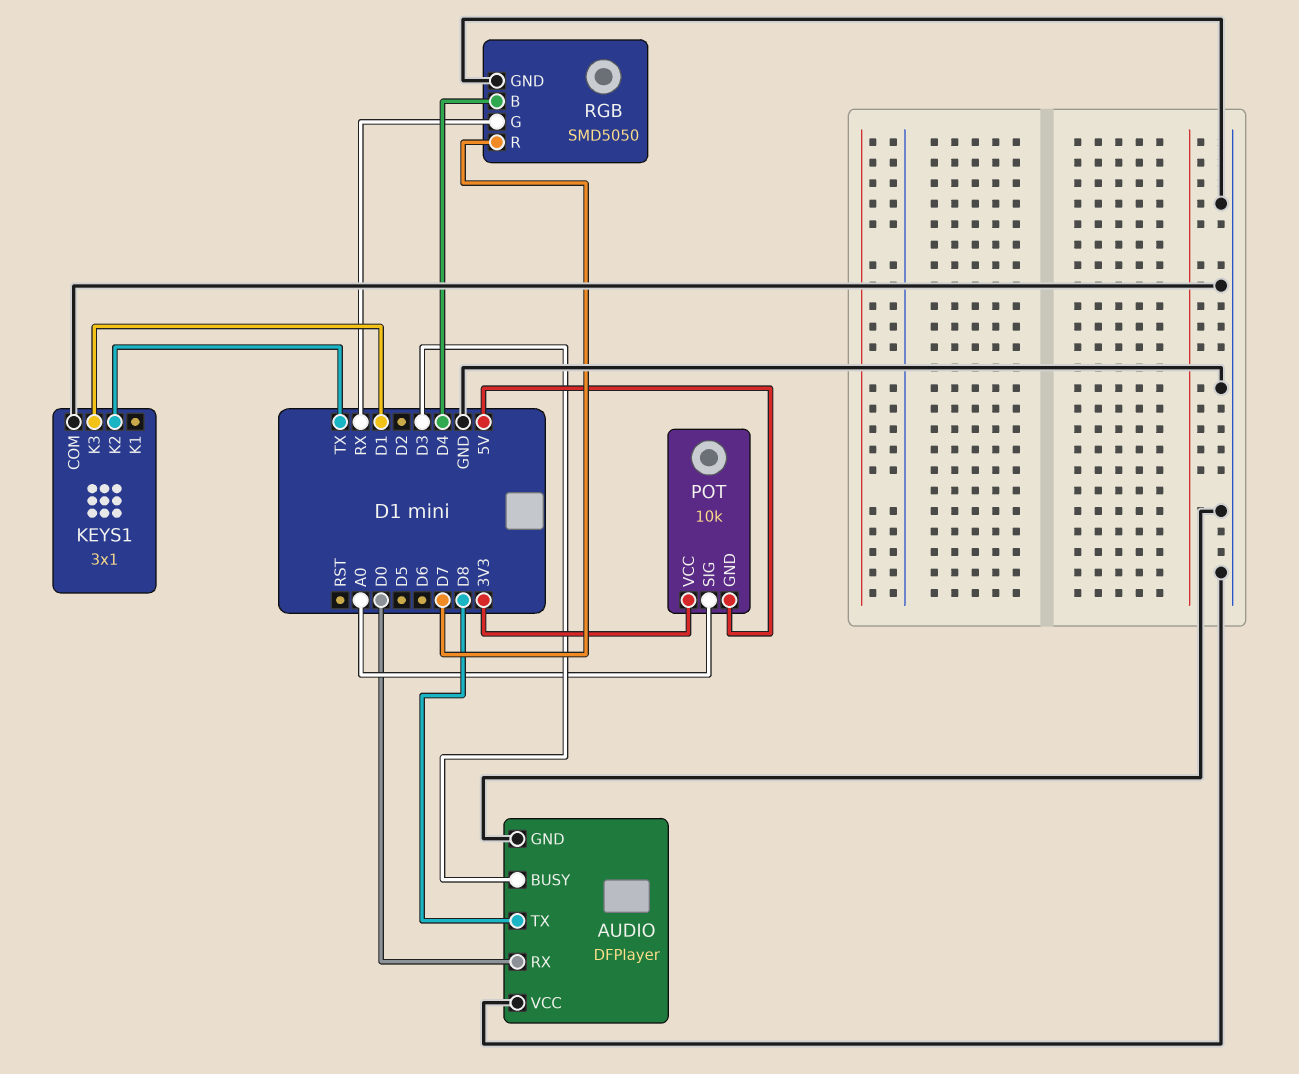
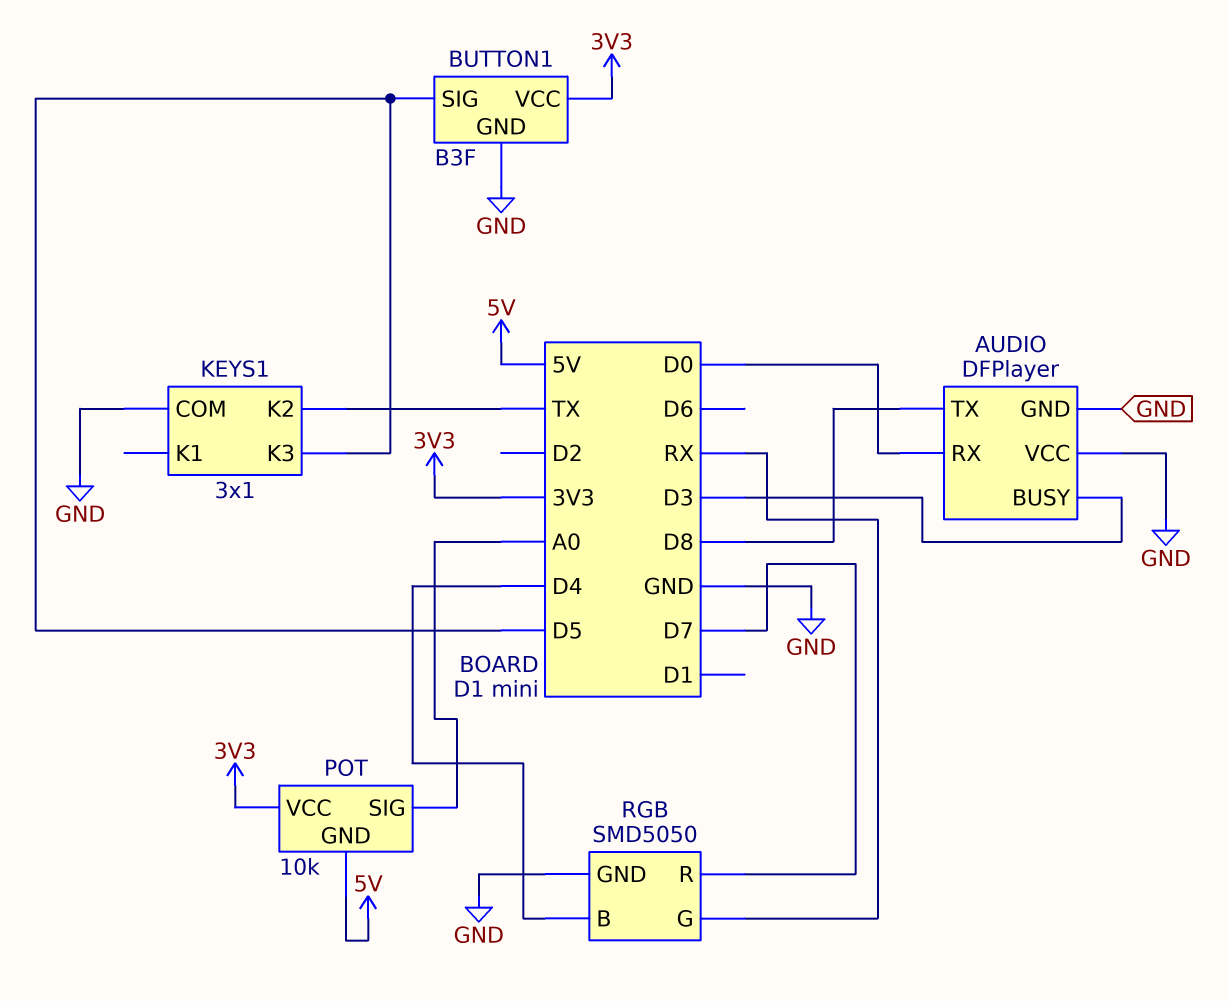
BUTTON1: none -> B3F
BUTTON1 pin GND: none -> GND
BUTTON1 pin SIG: none -> D5
BUTTON1 pin VCC: none -> 3V3
KEYS1 pin K3: D1 -> D5

